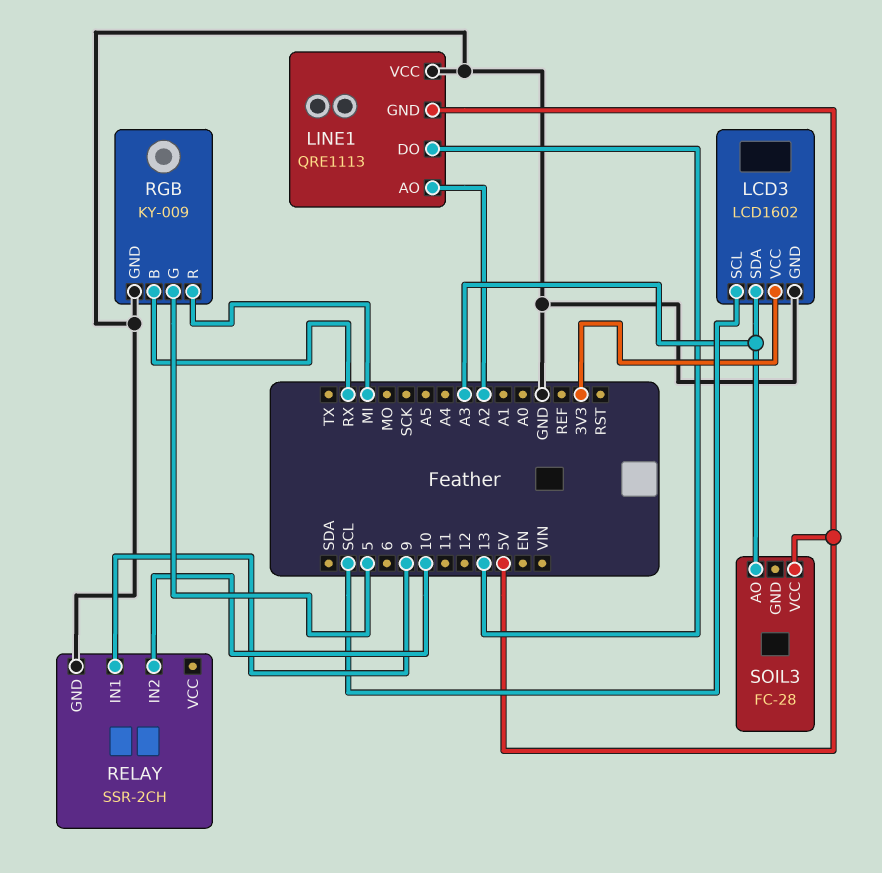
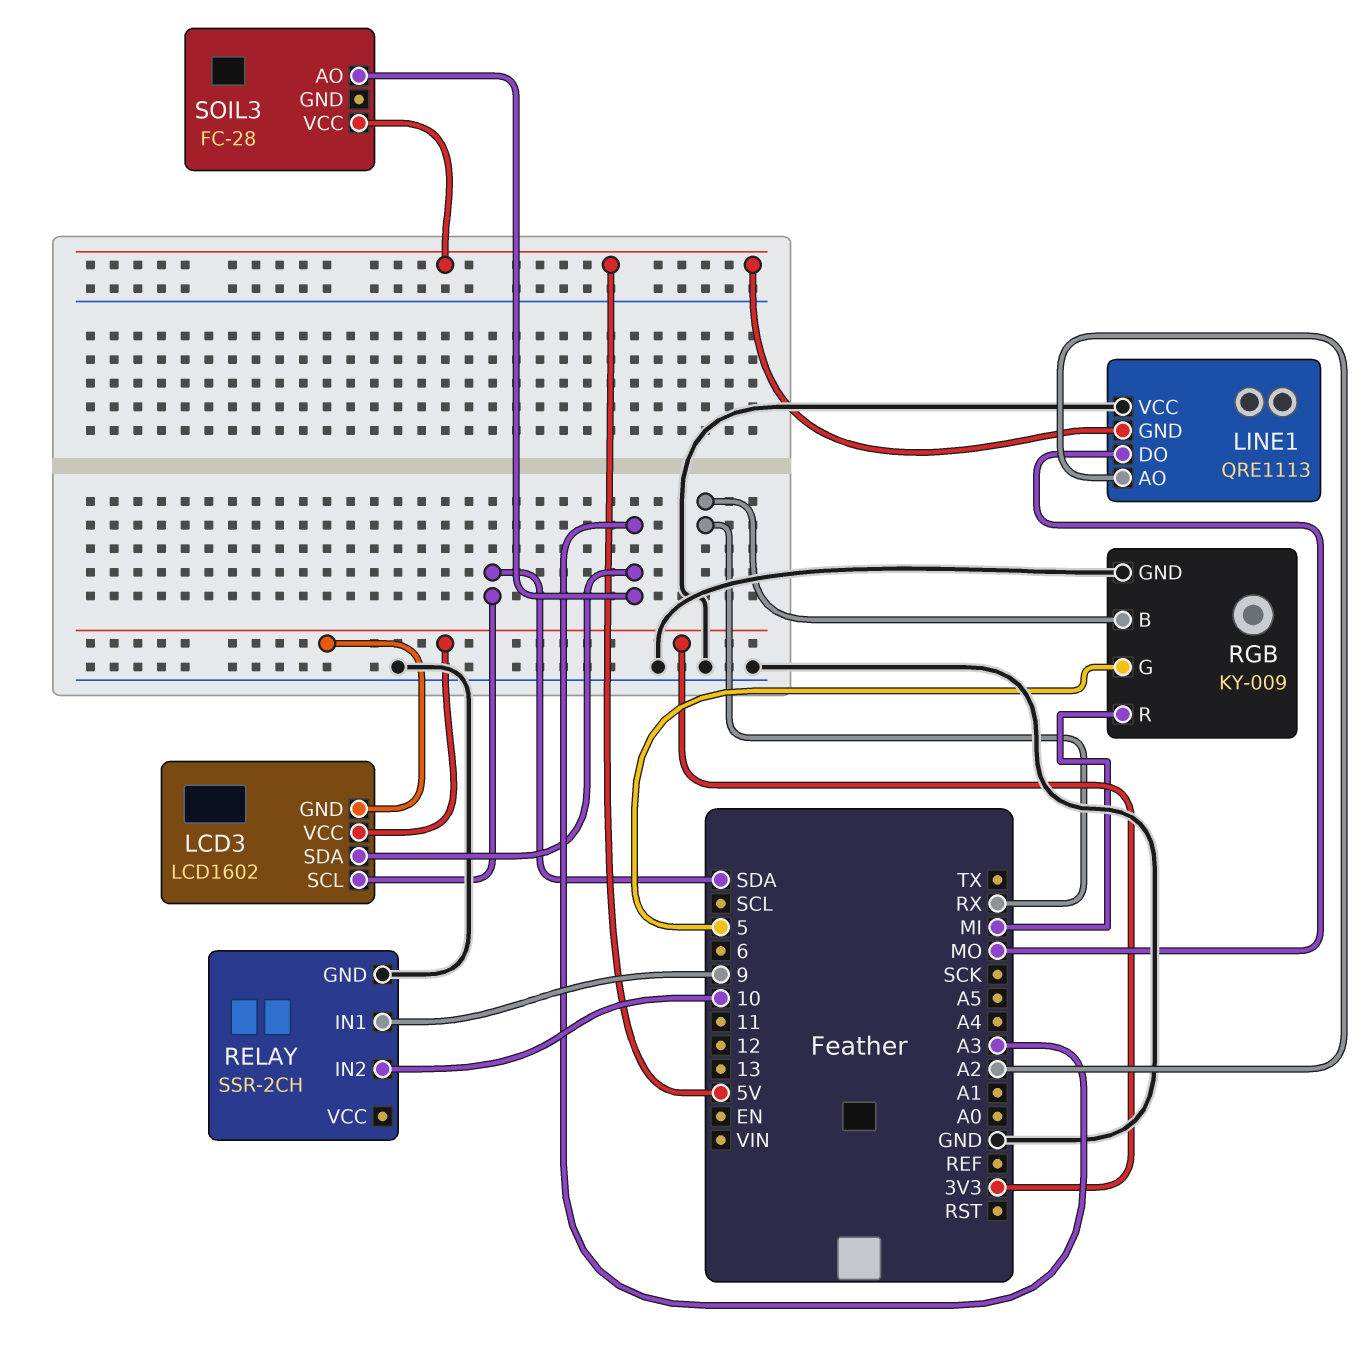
LCD3 pin GND: GND -> 3V3
LCD3 pin SCL: SCL -> SDA
LINE1 pin DO: 13 -> MO

